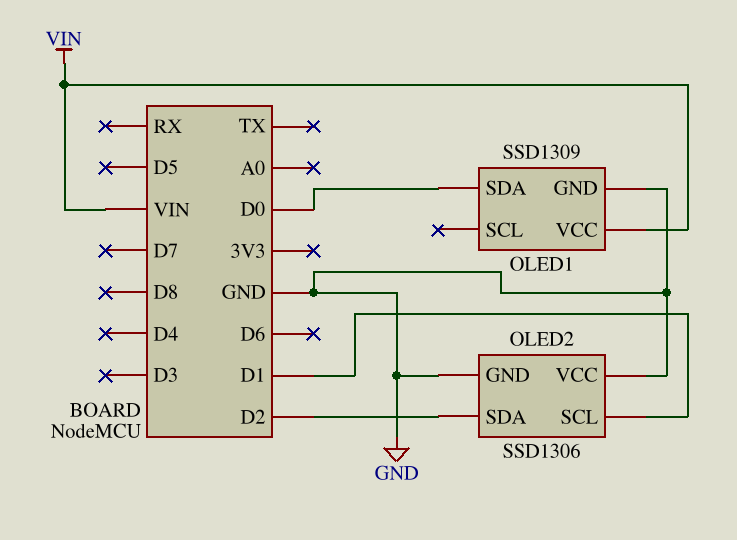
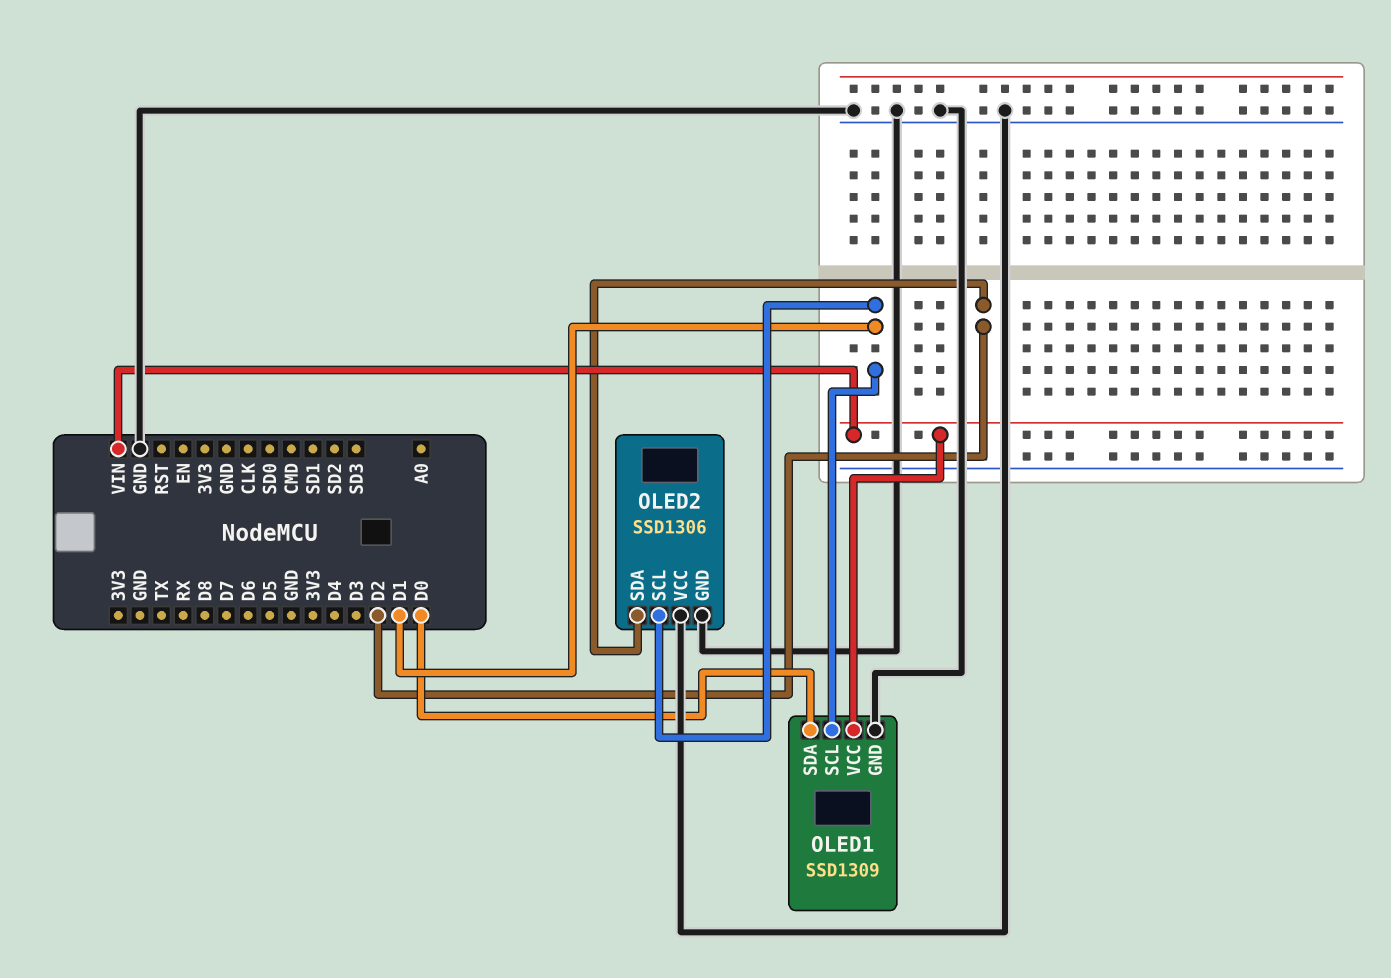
OLED1 pin SCL: none -> D1

